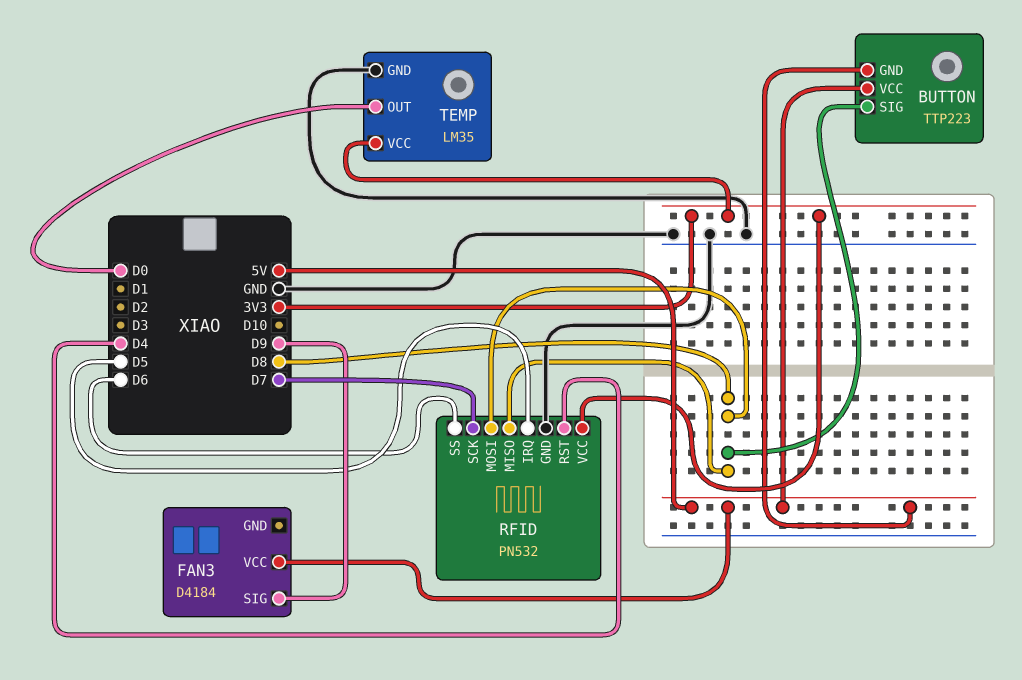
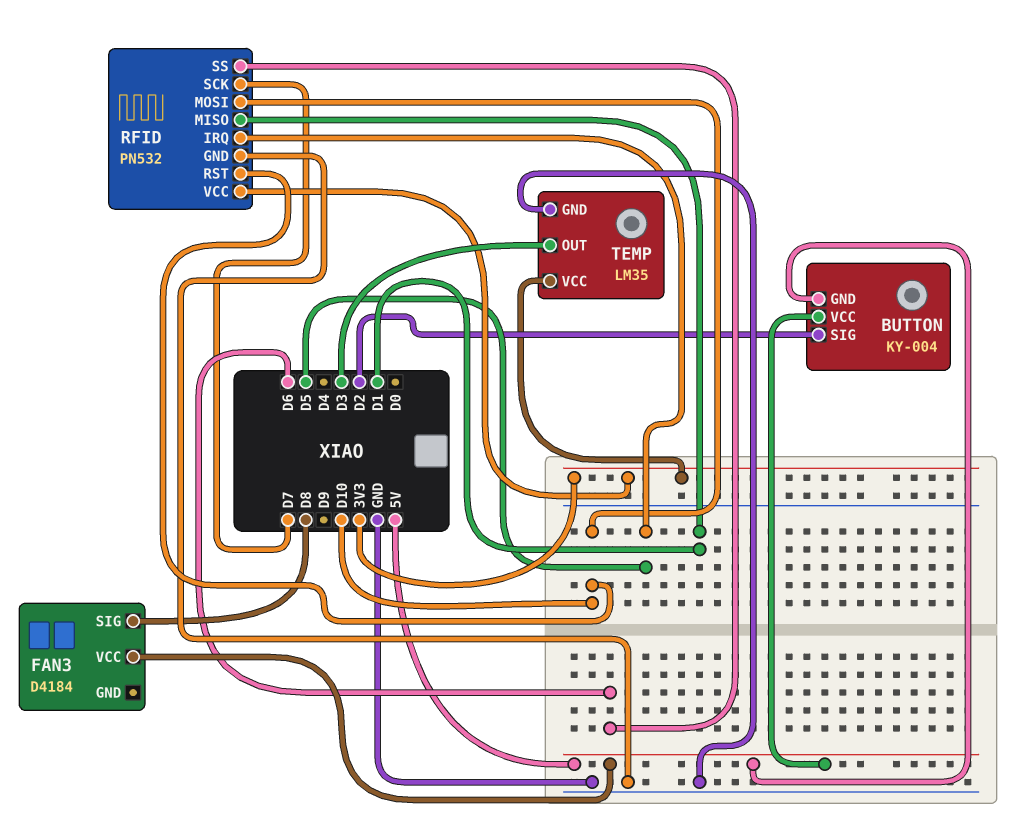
BUTTON: TTP223 -> KY-004
BUTTON pin SIG: D8 -> D2
FAN3 pin SIG: D9 -> D8
RFID pin MISO: D8 -> D1
RFID pin MOSI: D8 -> D10
RFID pin RST: D4 -> D10
TEMP pin OUT: D0 -> D3

